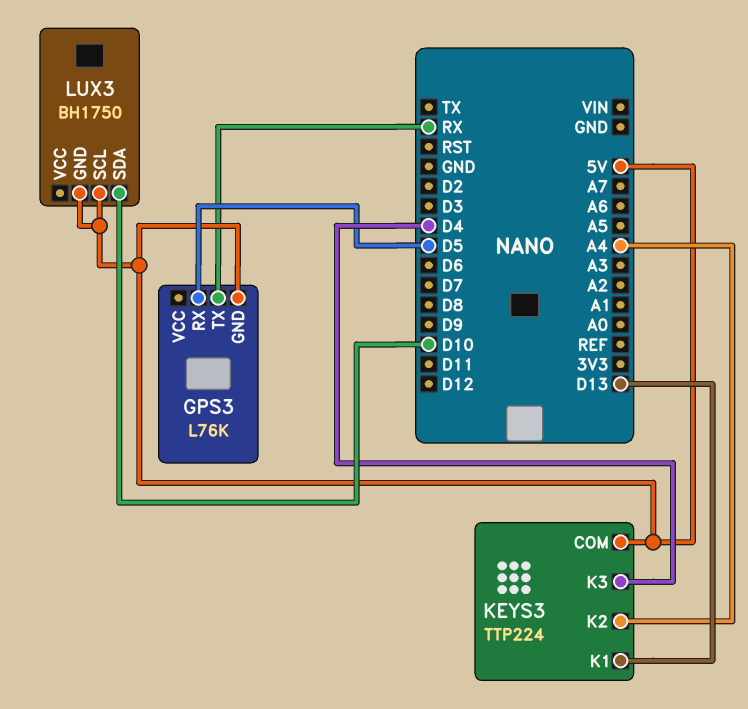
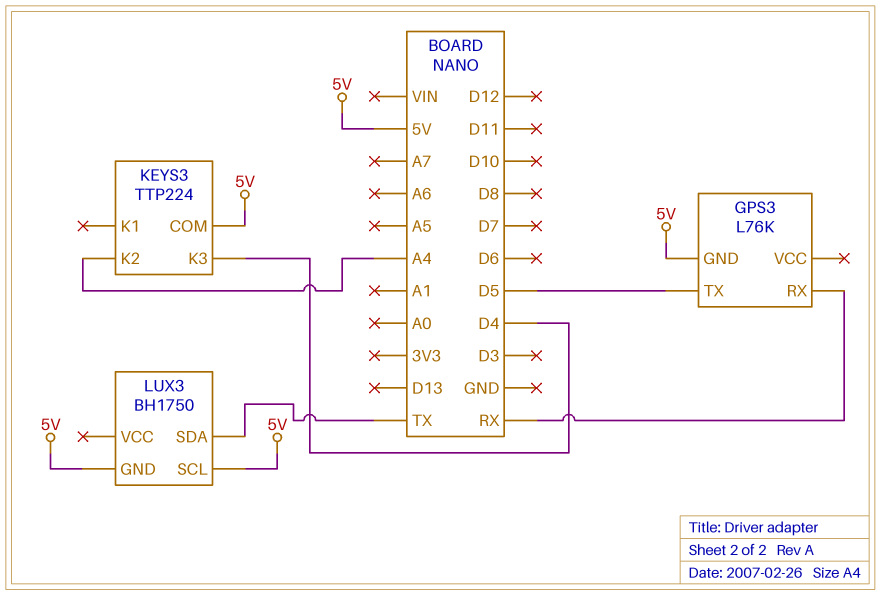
GPS3 pin RX: D5 -> RX
GPS3 pin TX: RX -> D5
KEYS3 pin K1: D13 -> none
LUX3 pin SDA: D10 -> TX

